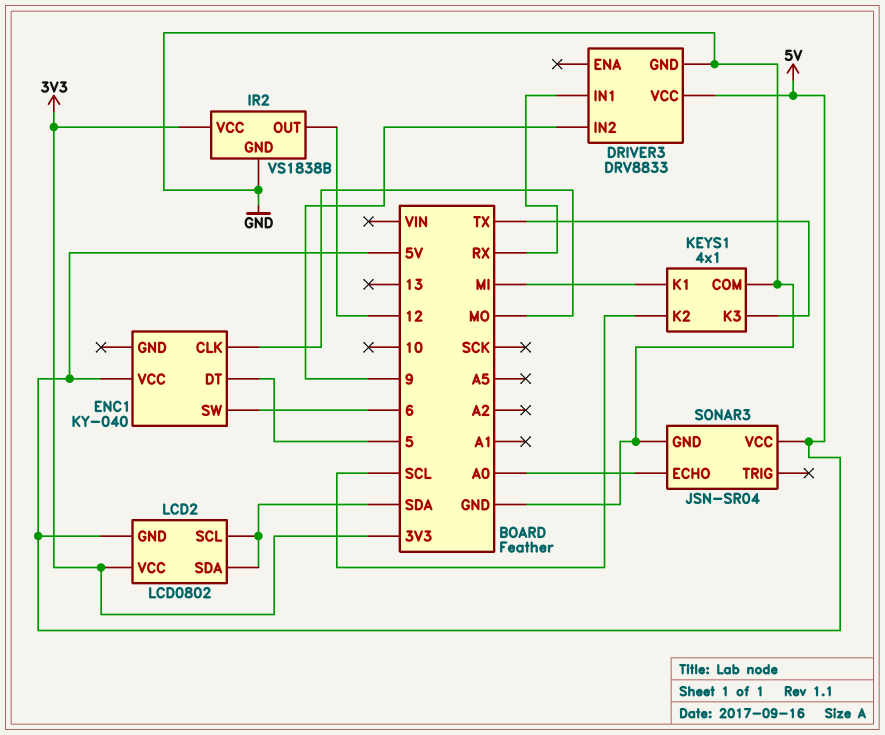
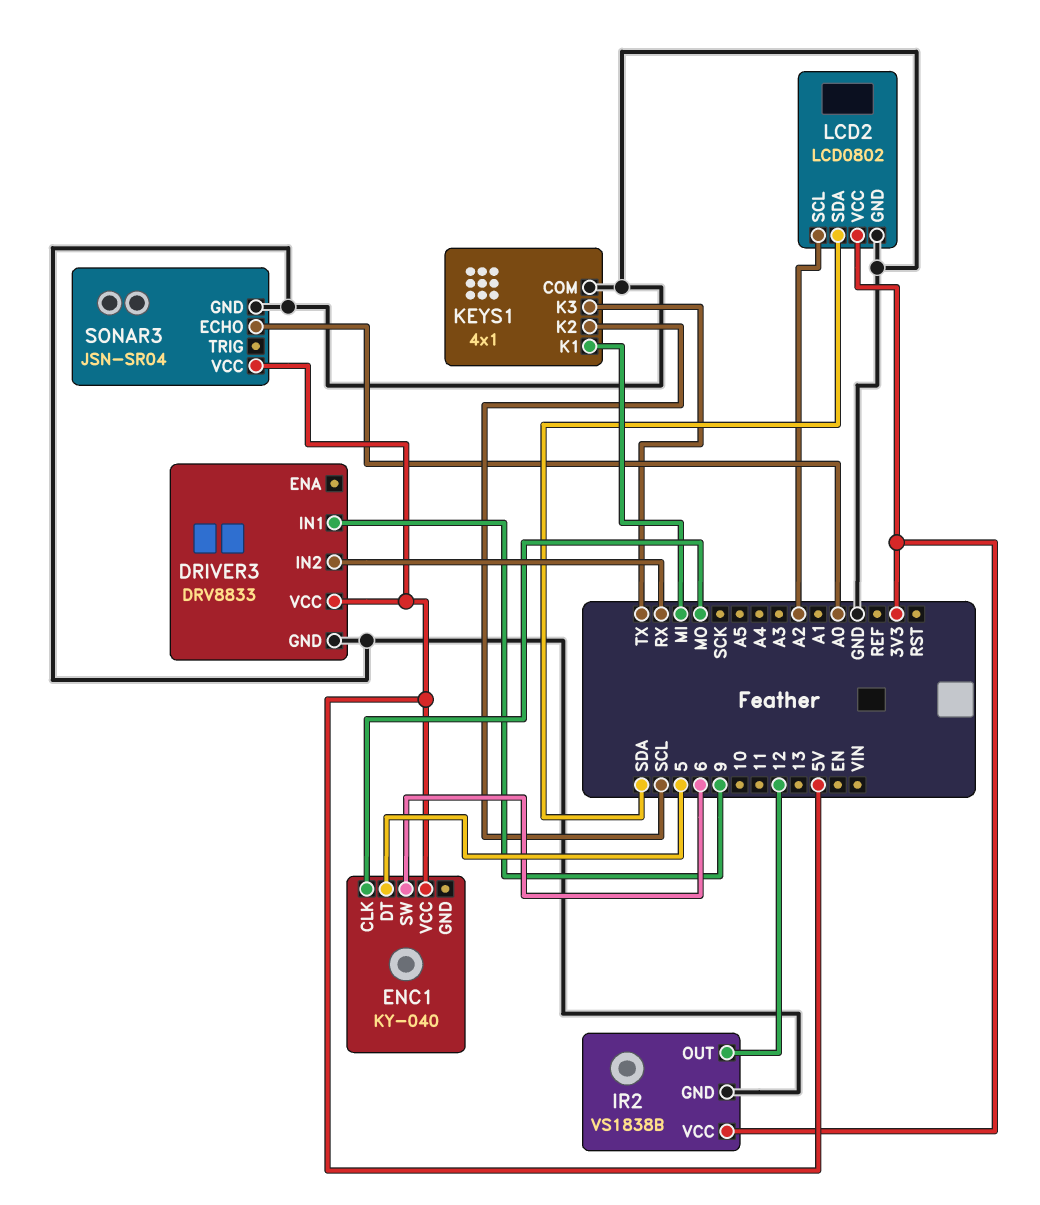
DRIVER3 pin IN1: RX -> 9
DRIVER3 pin IN2: 9 -> RX
LCD2 pin GND: 5V -> GND
LCD2 pin SCL: SDA -> A2

